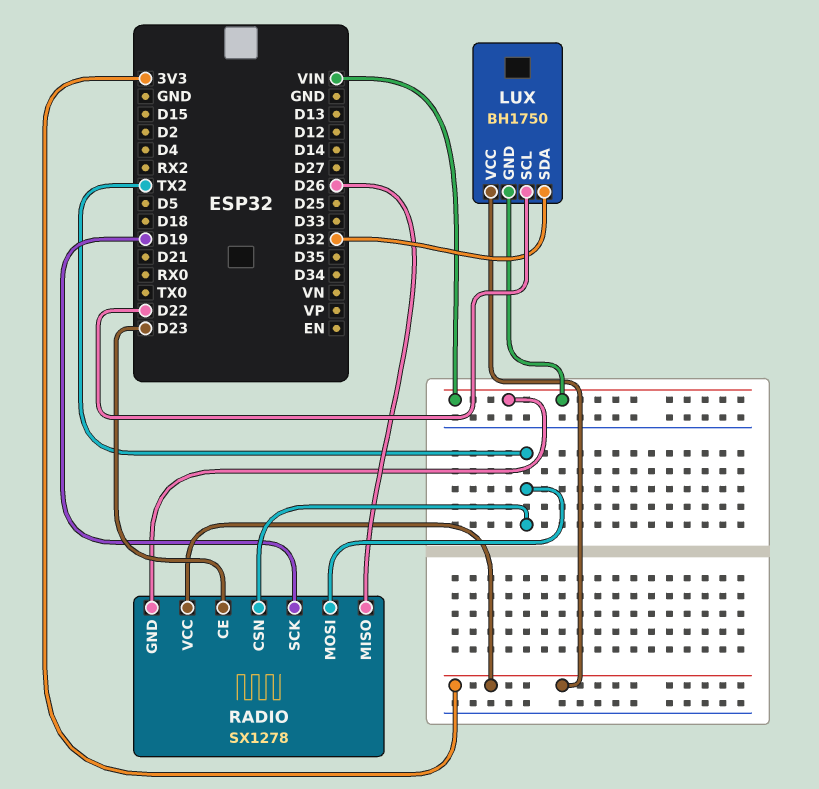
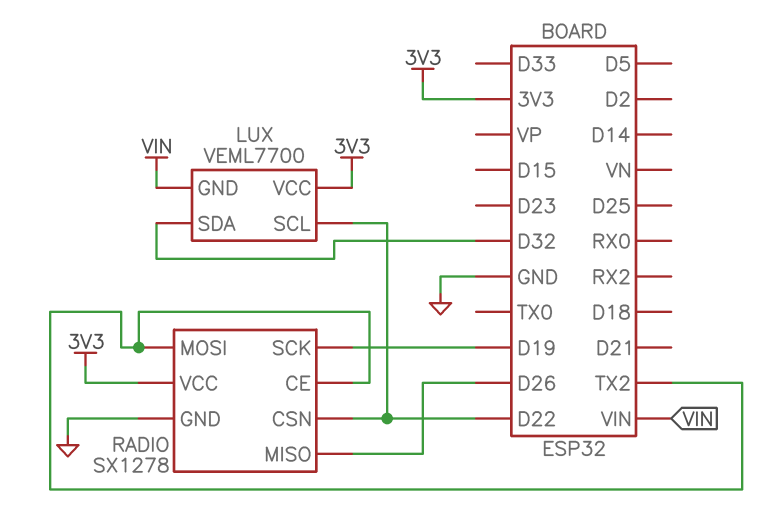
LUX: BH1750 -> VEML7700
RADIO pin CE: D23 -> TX2
RADIO pin CSN: TX2 -> D22
RADIO pin GND: VIN -> GND

